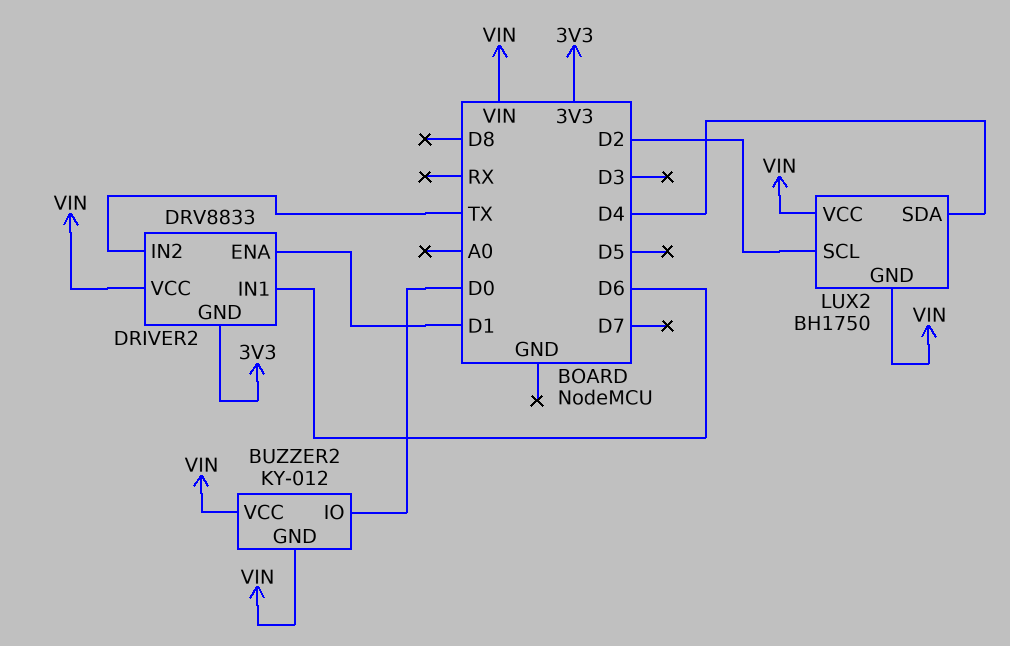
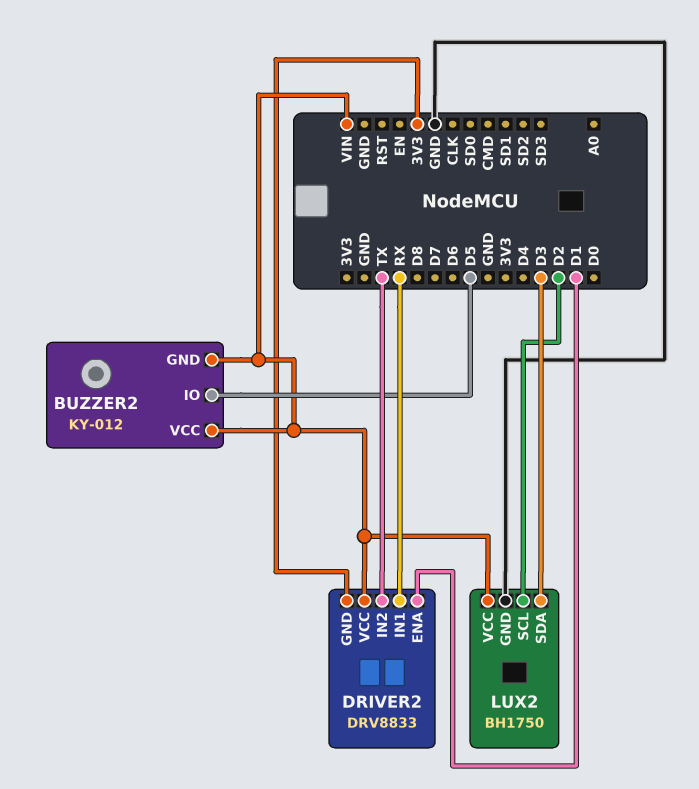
BUZZER2 pin IO: D0 -> D5
DRIVER2 pin IN1: D6 -> RX
LUX2 pin GND: VIN -> GND
LUX2 pin SDA: D4 -> D3

